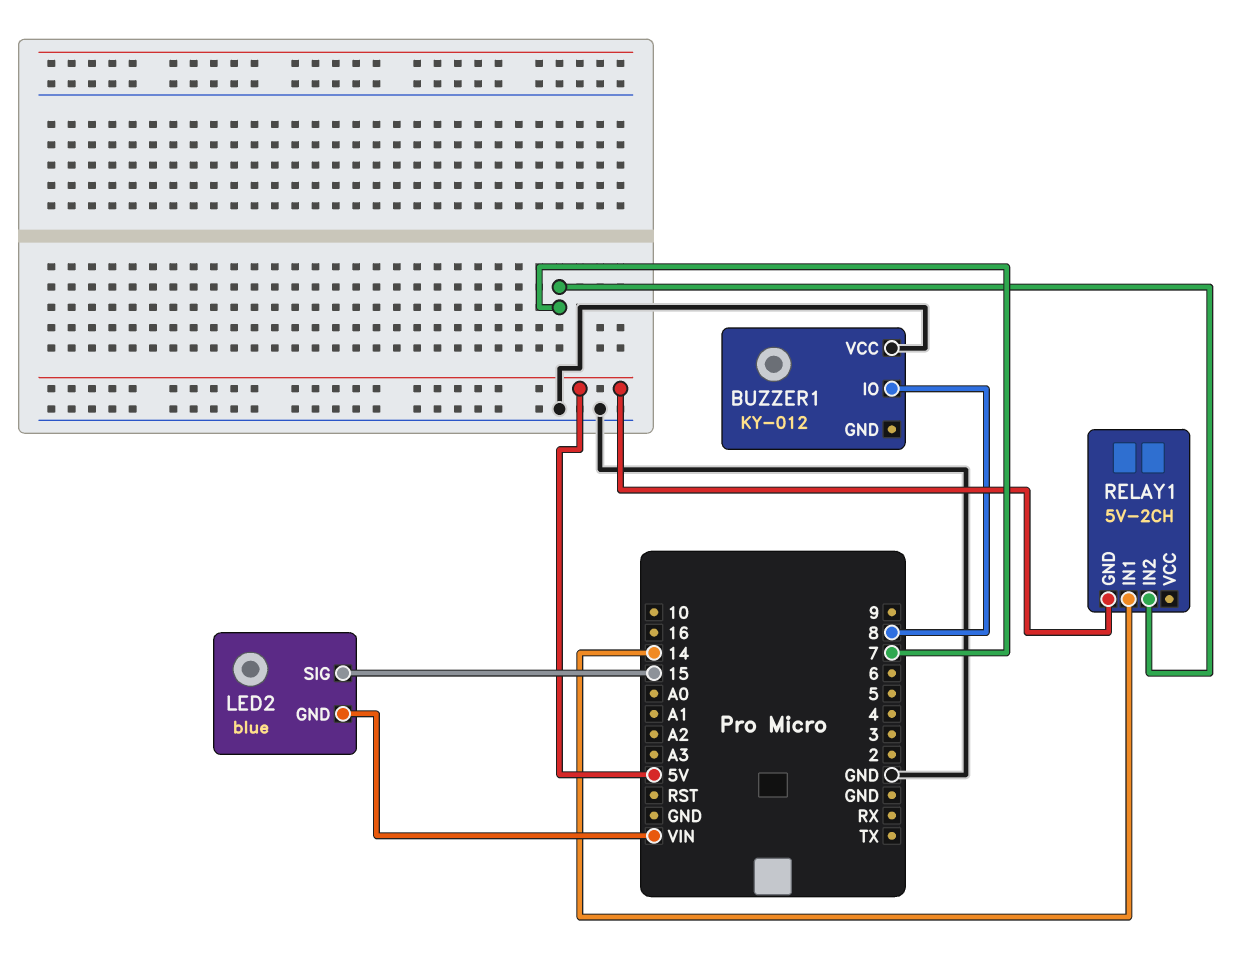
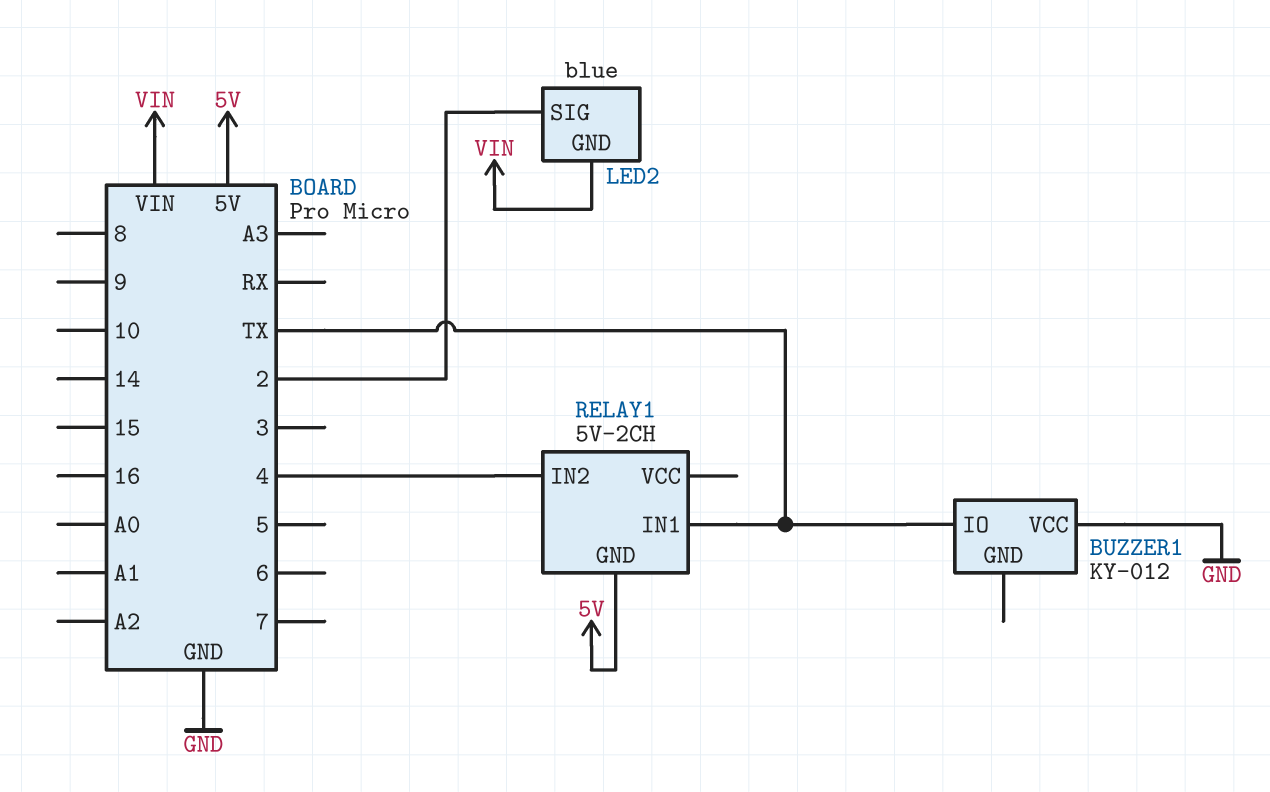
BUZZER1 pin IO: 8 -> TX
LED2 pin SIG: 15 -> 2
RELAY1 pin IN1: 14 -> TX
RELAY1 pin IN2: 7 -> 4

